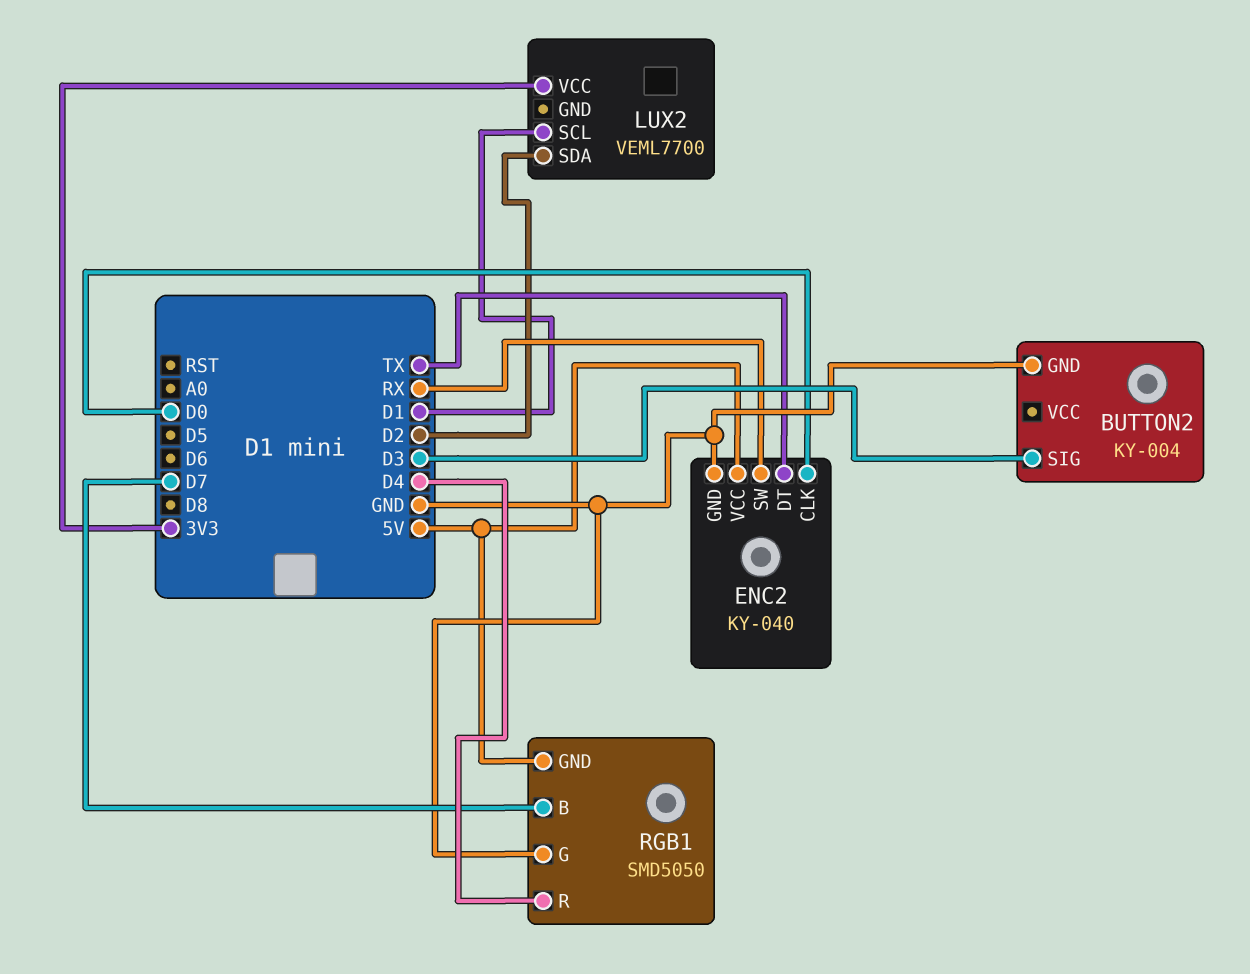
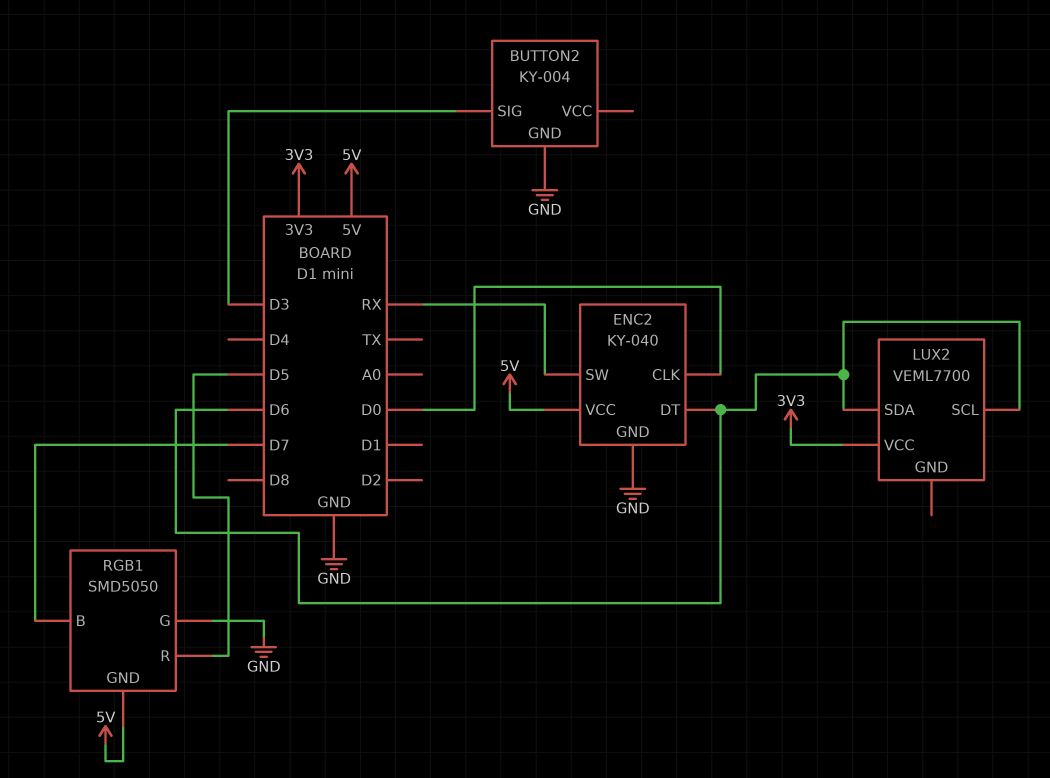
ENC2 pin DT: TX -> D6
LUX2 pin SCL: D1 -> D6
LUX2 pin SDA: D2 -> D6
RGB1 pin R: D4 -> D5

